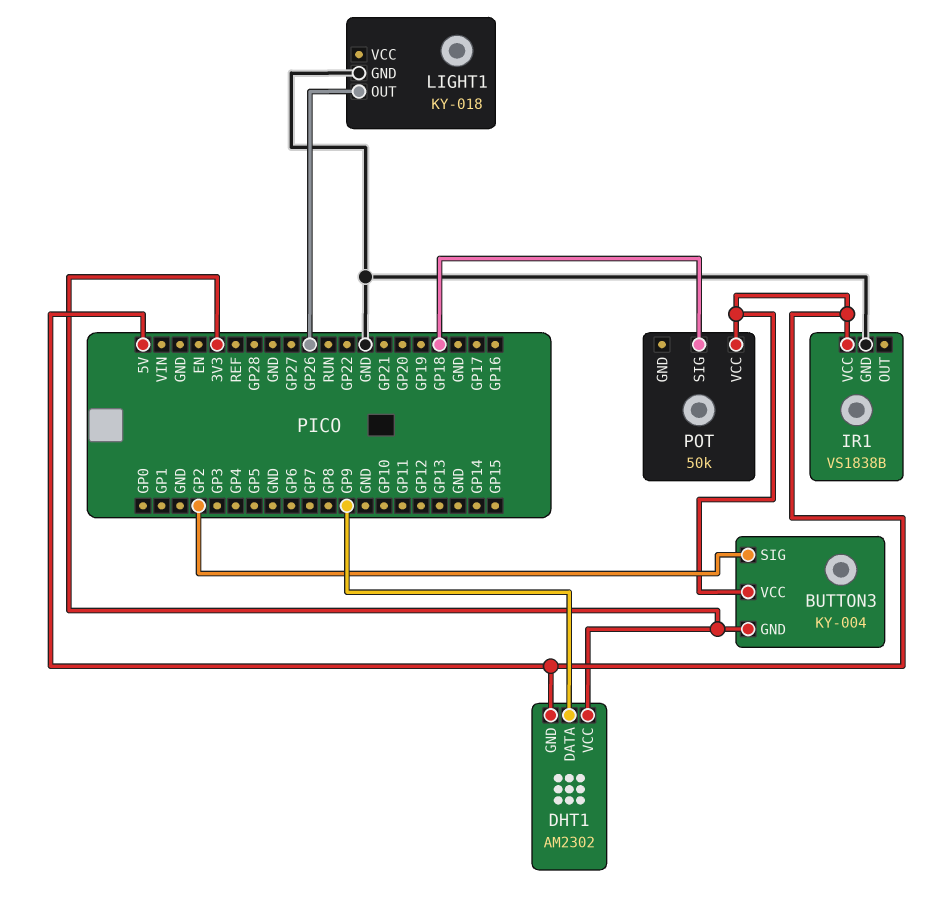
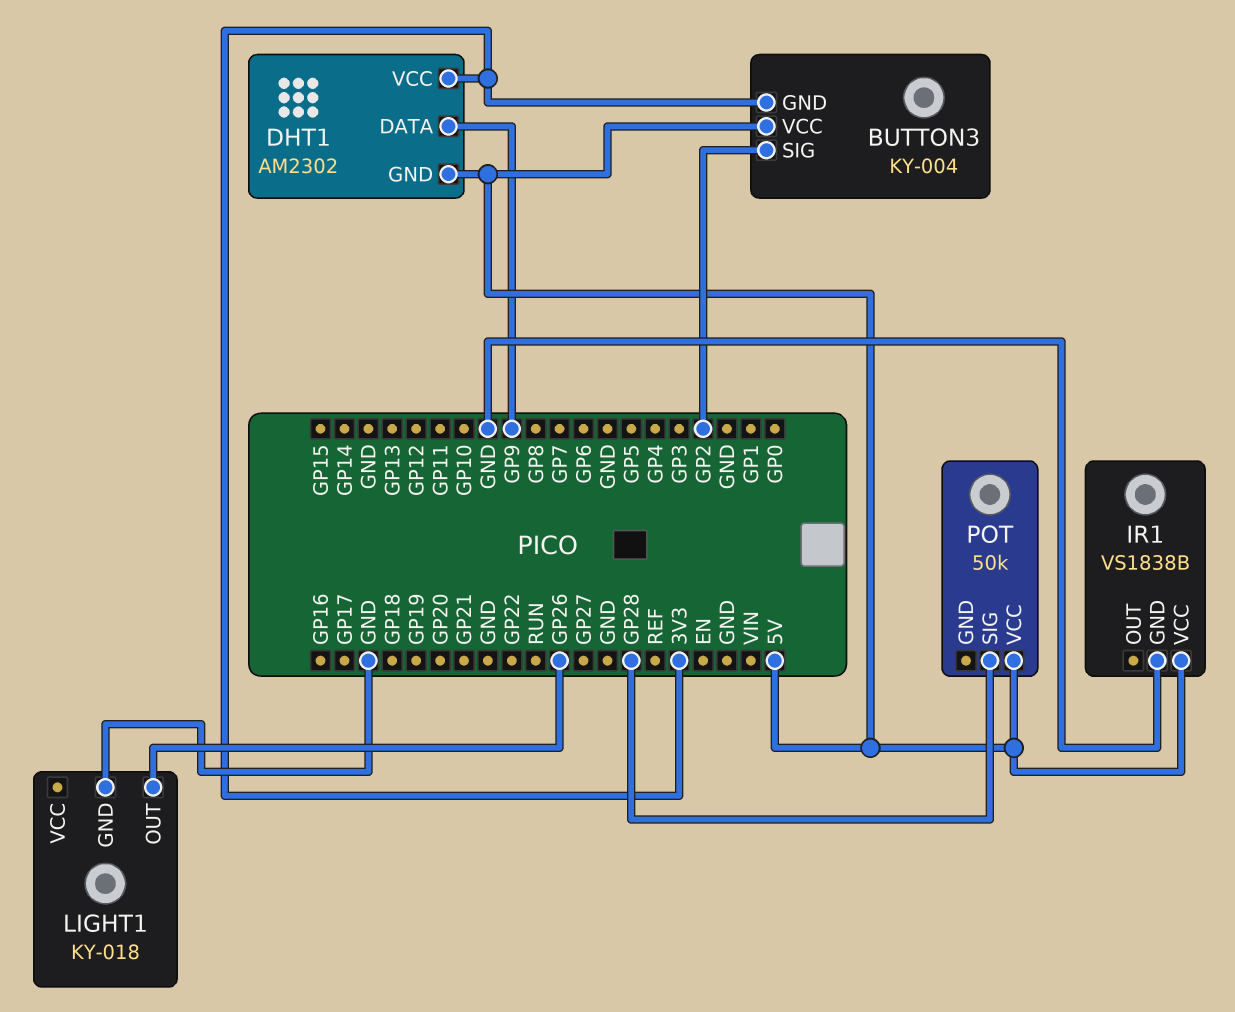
POT pin SIG: GP18 -> GP28

